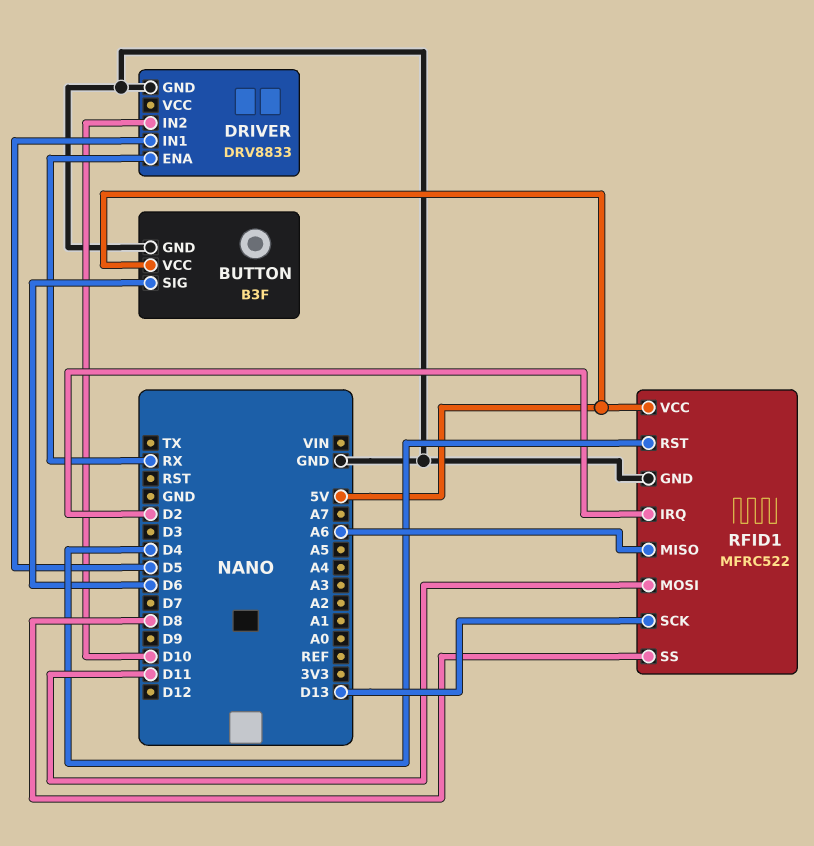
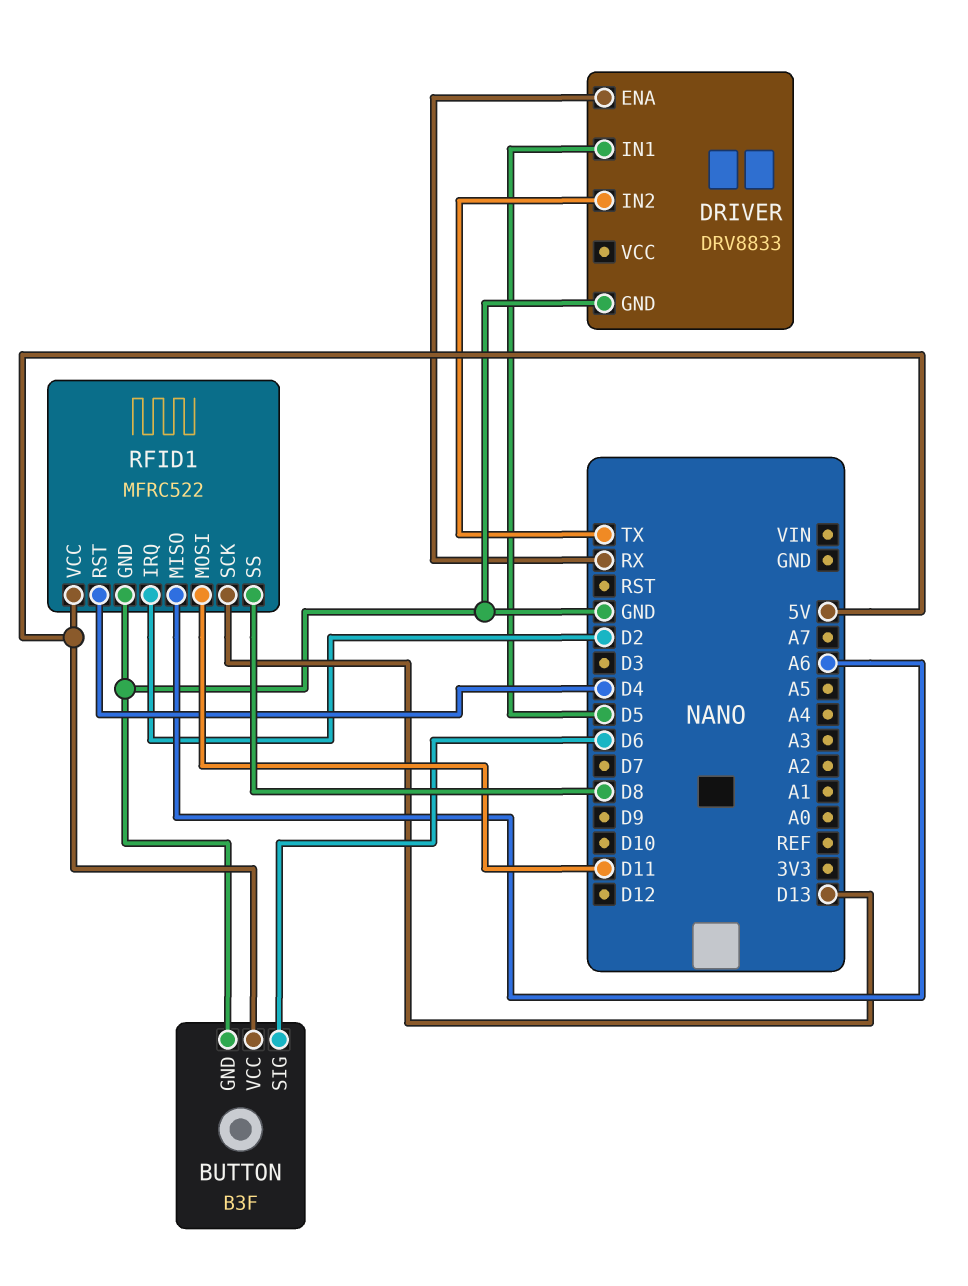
DRIVER pin IN2: D10 -> TX

